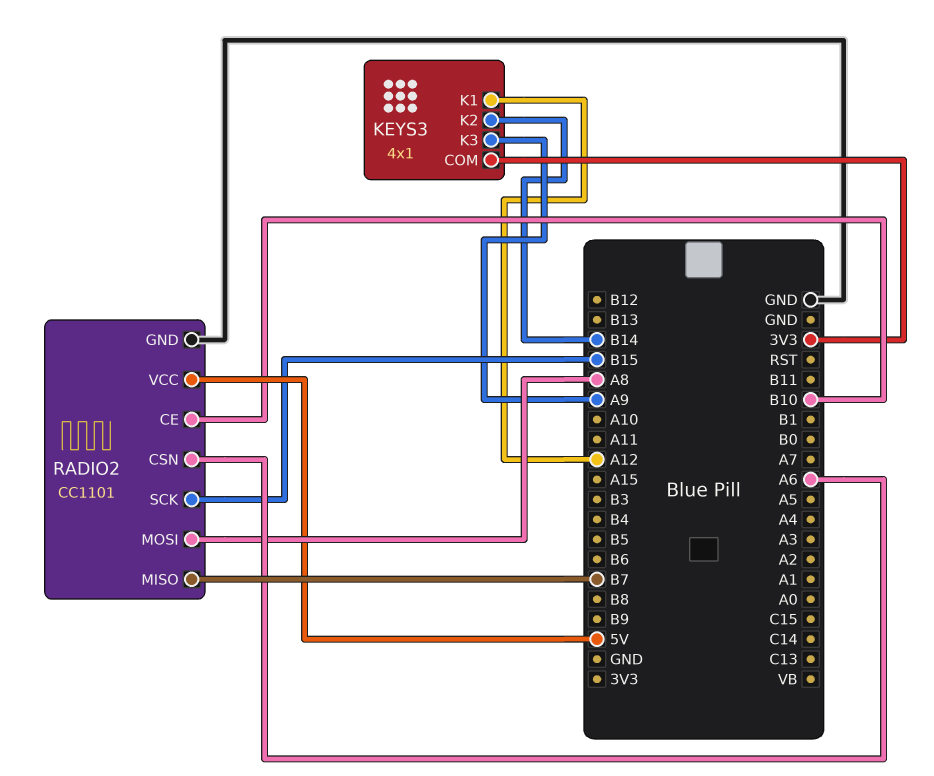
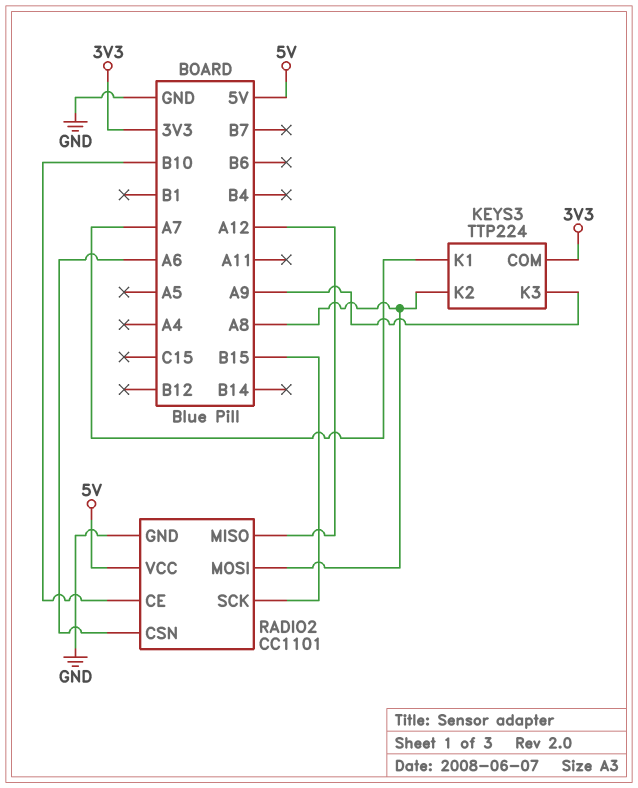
KEYS3: 4x1 -> TTP224
KEYS3 pin K1: A12 -> A7
KEYS3 pin K2: B14 -> A8
RADIO2 pin MISO: B7 -> A12

